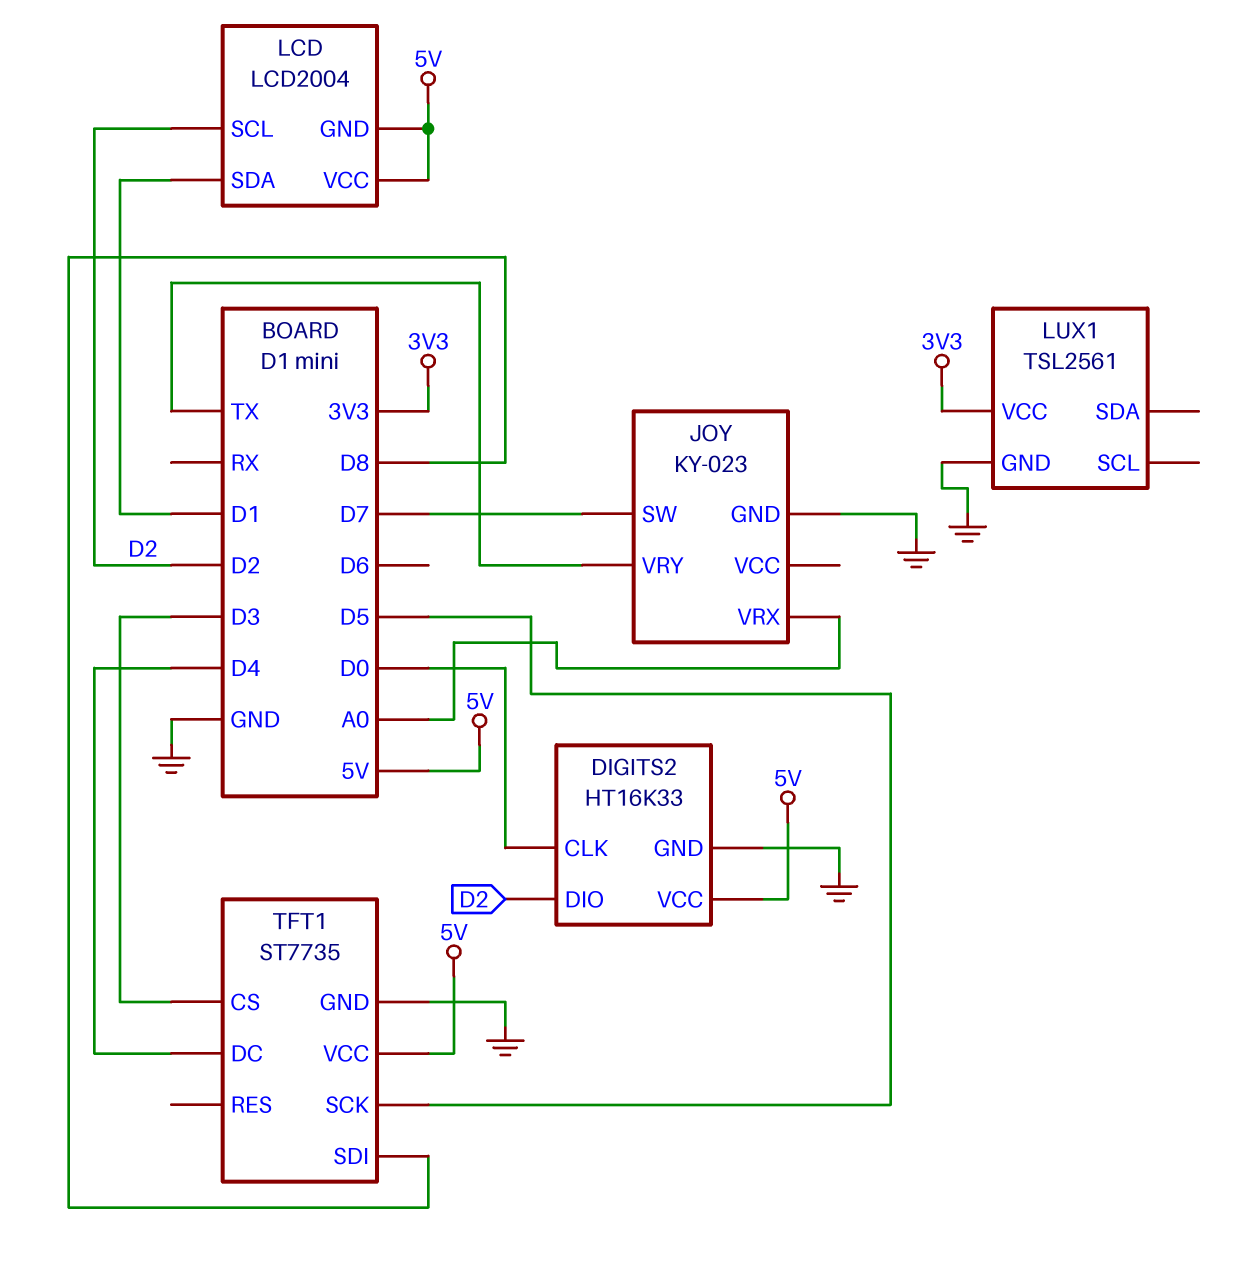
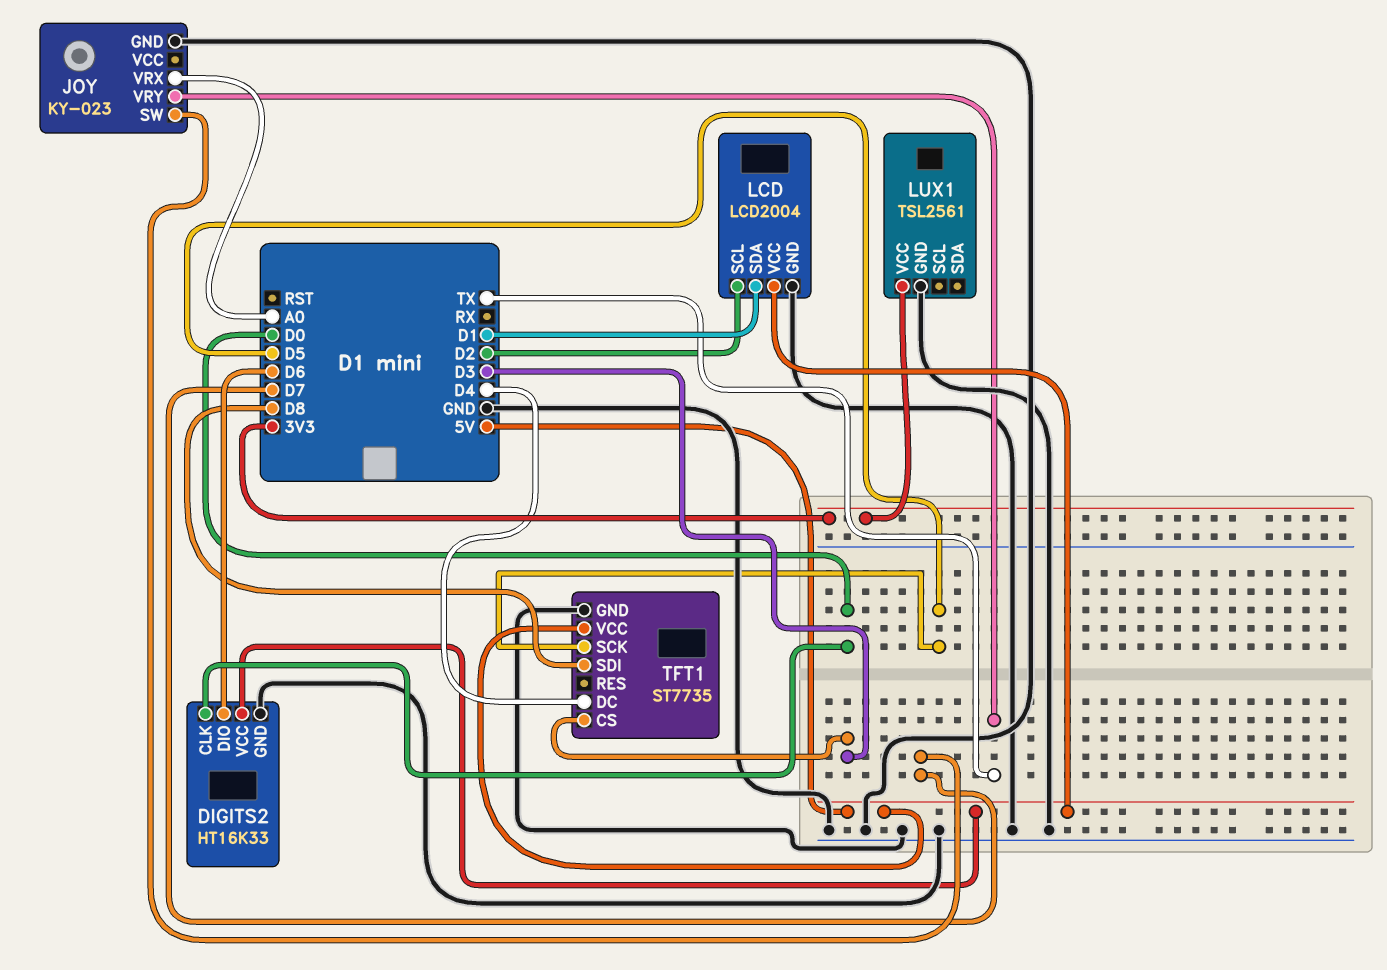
DIGITS2 pin DIO: D2 -> D6
LCD pin GND: 5V -> GND

